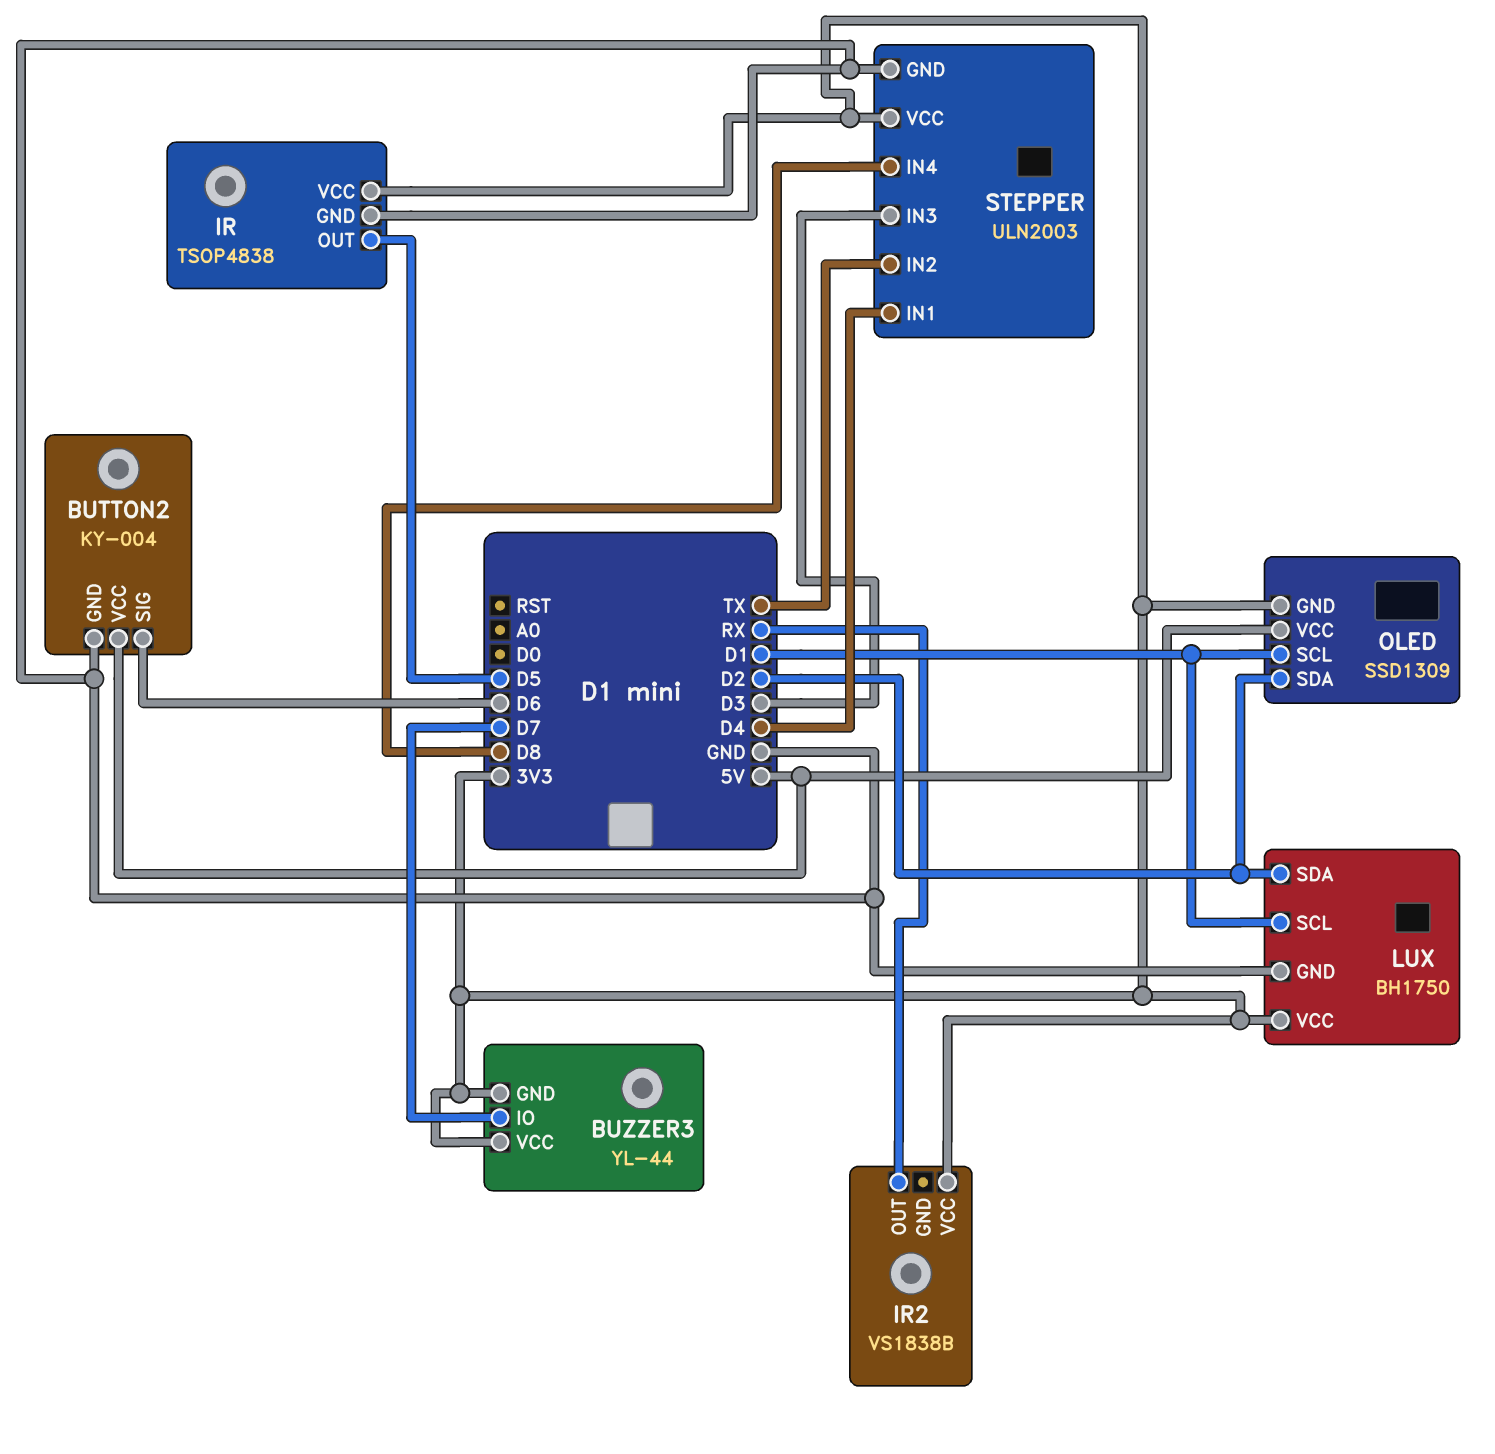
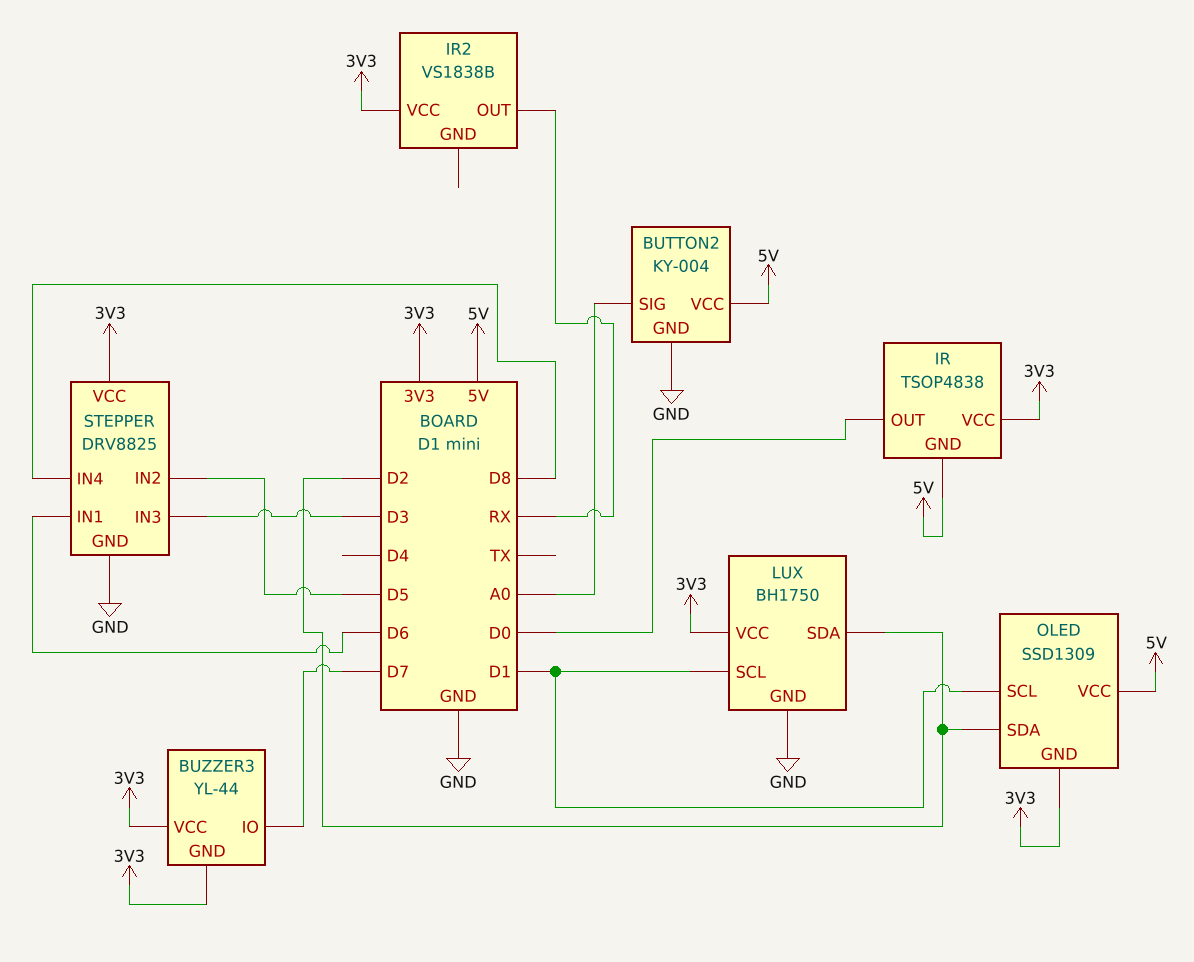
BUTTON2 pin SIG: D6 -> A0
IR pin GND: GND -> 5V
IR pin OUT: D5 -> D0
STEPPER: ULN2003 -> DRV8825
STEPPER pin IN1: D4 -> D6
STEPPER pin IN2: TX -> D5

